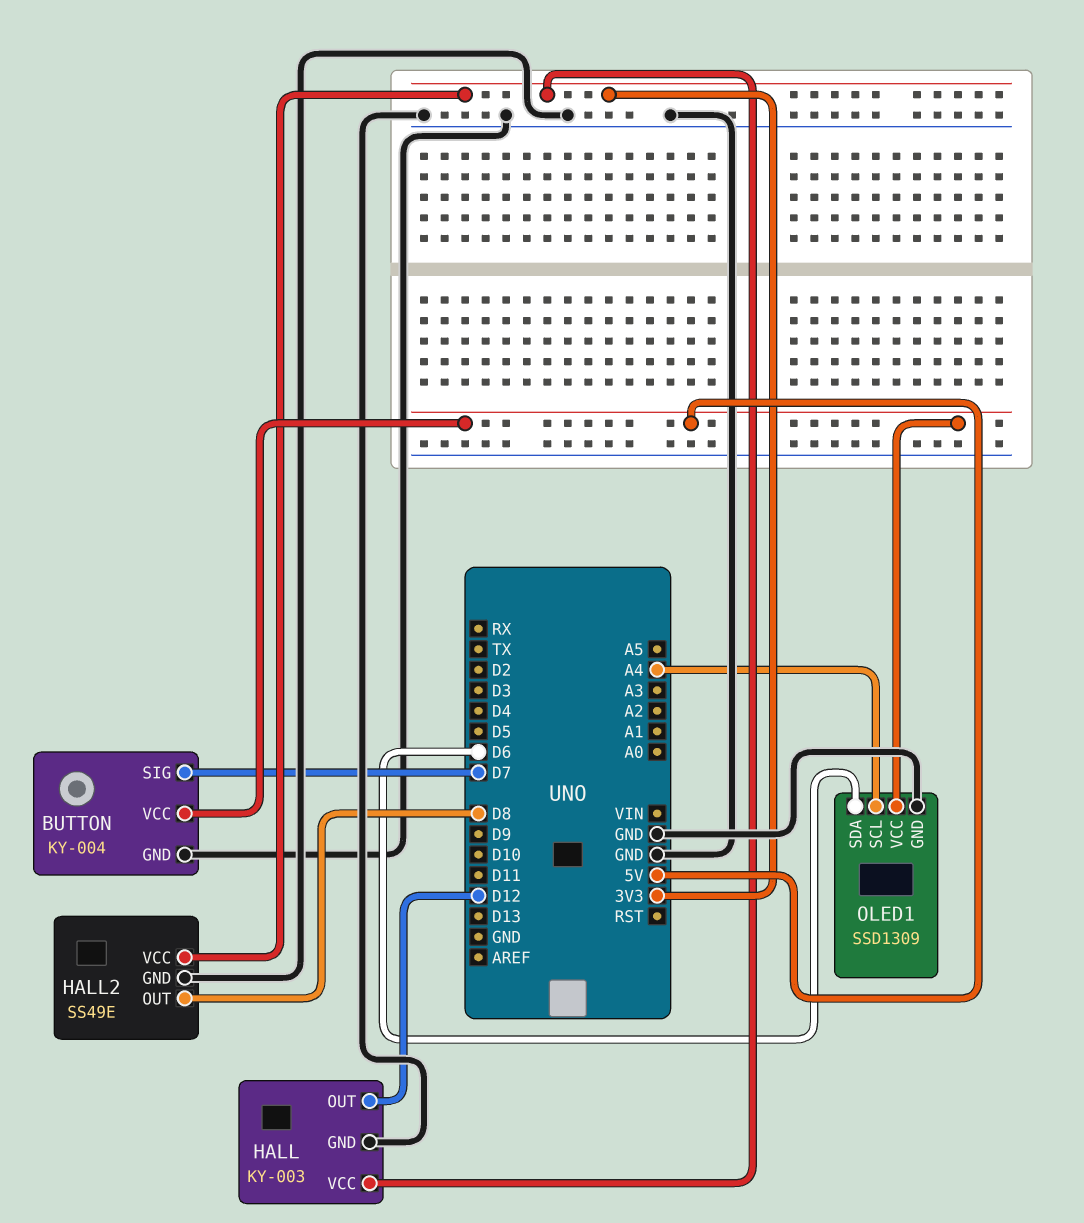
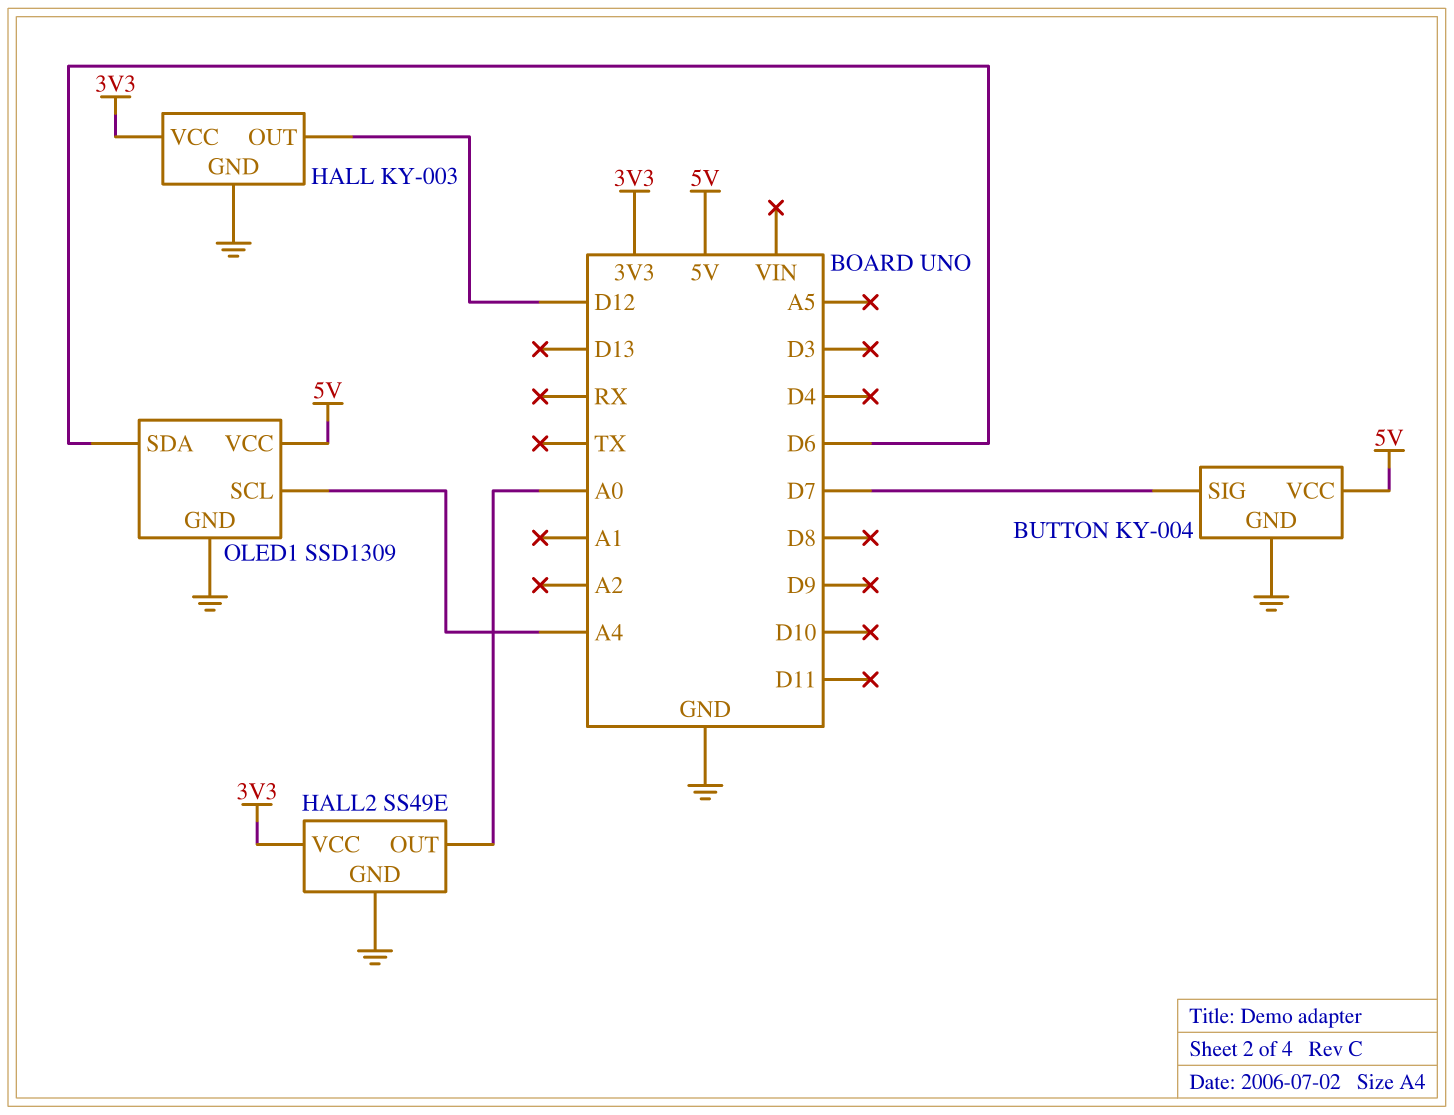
HALL2 pin OUT: D8 -> A0

